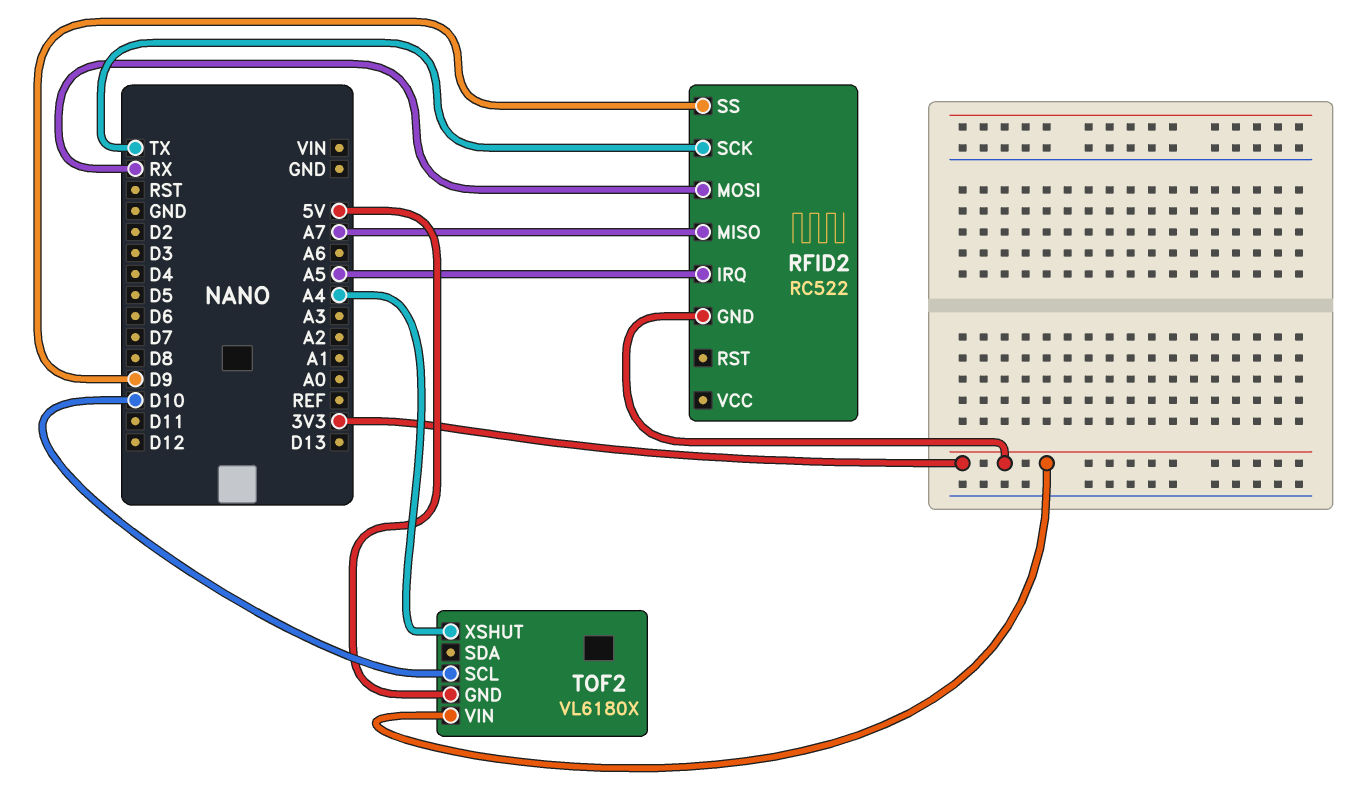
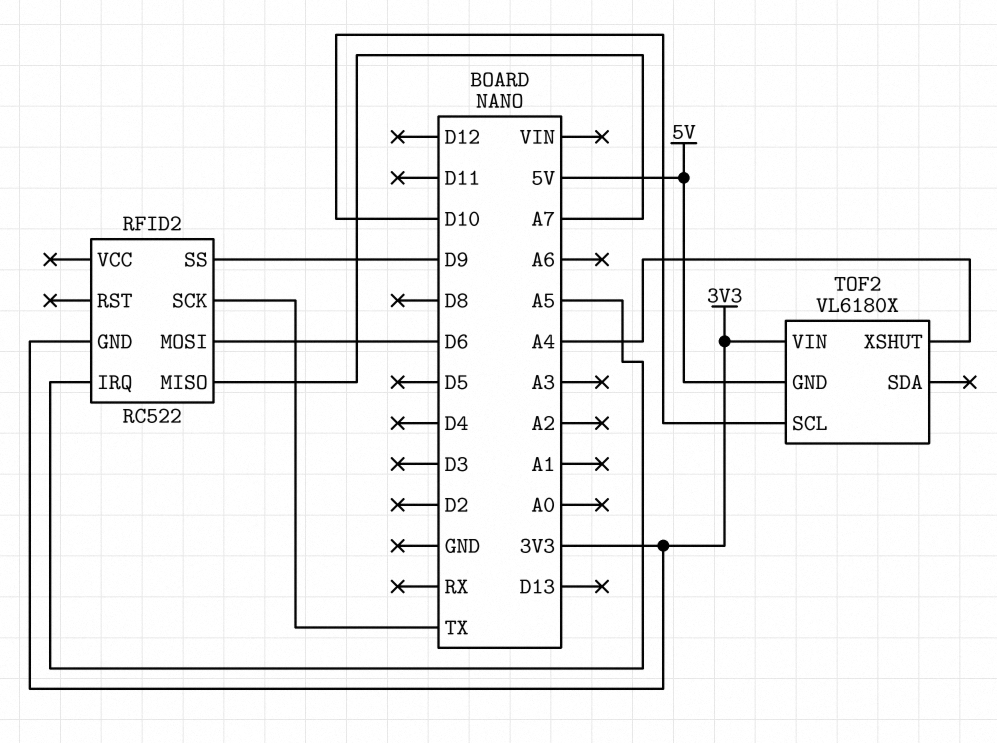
RFID2 pin MOSI: RX -> D6

